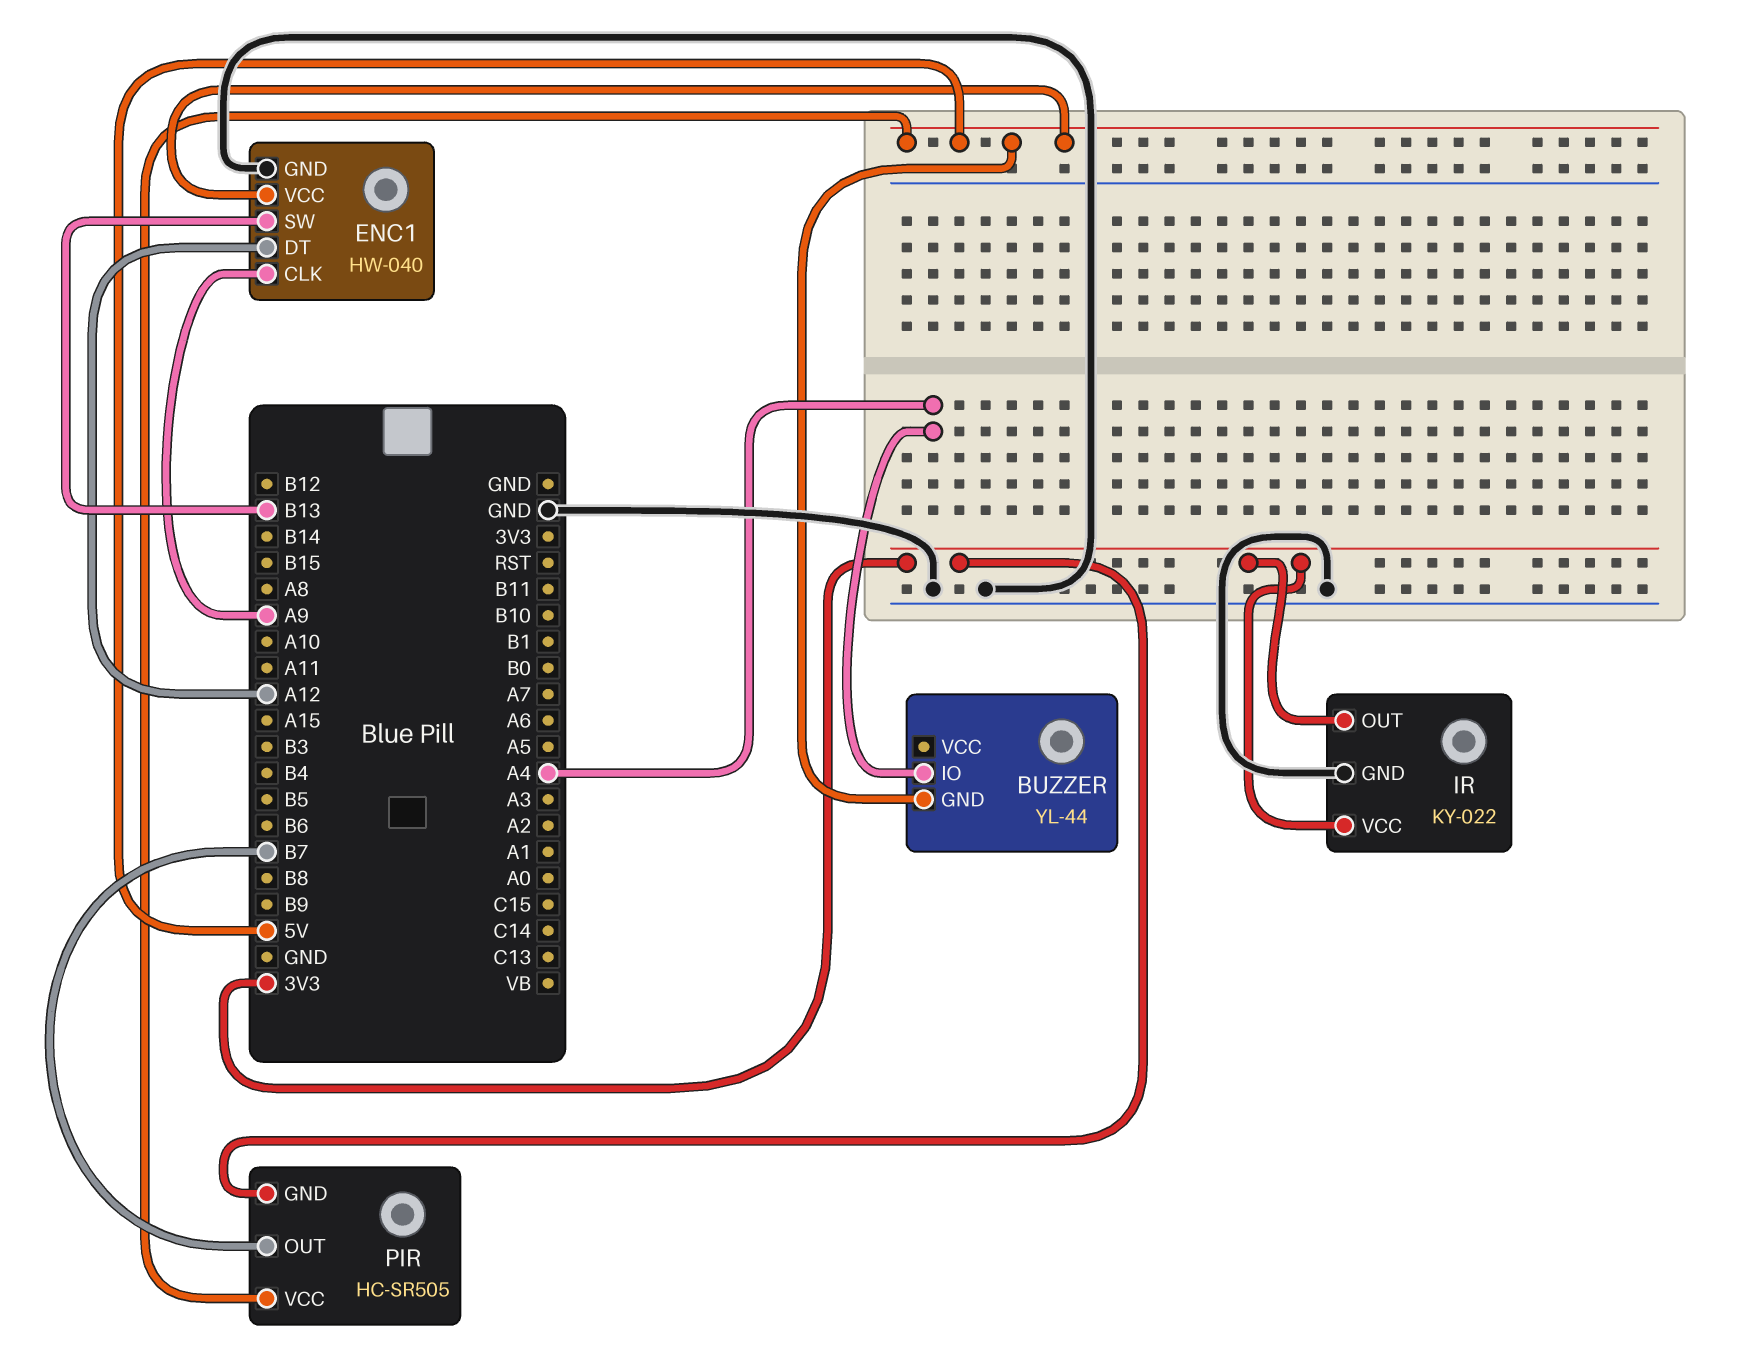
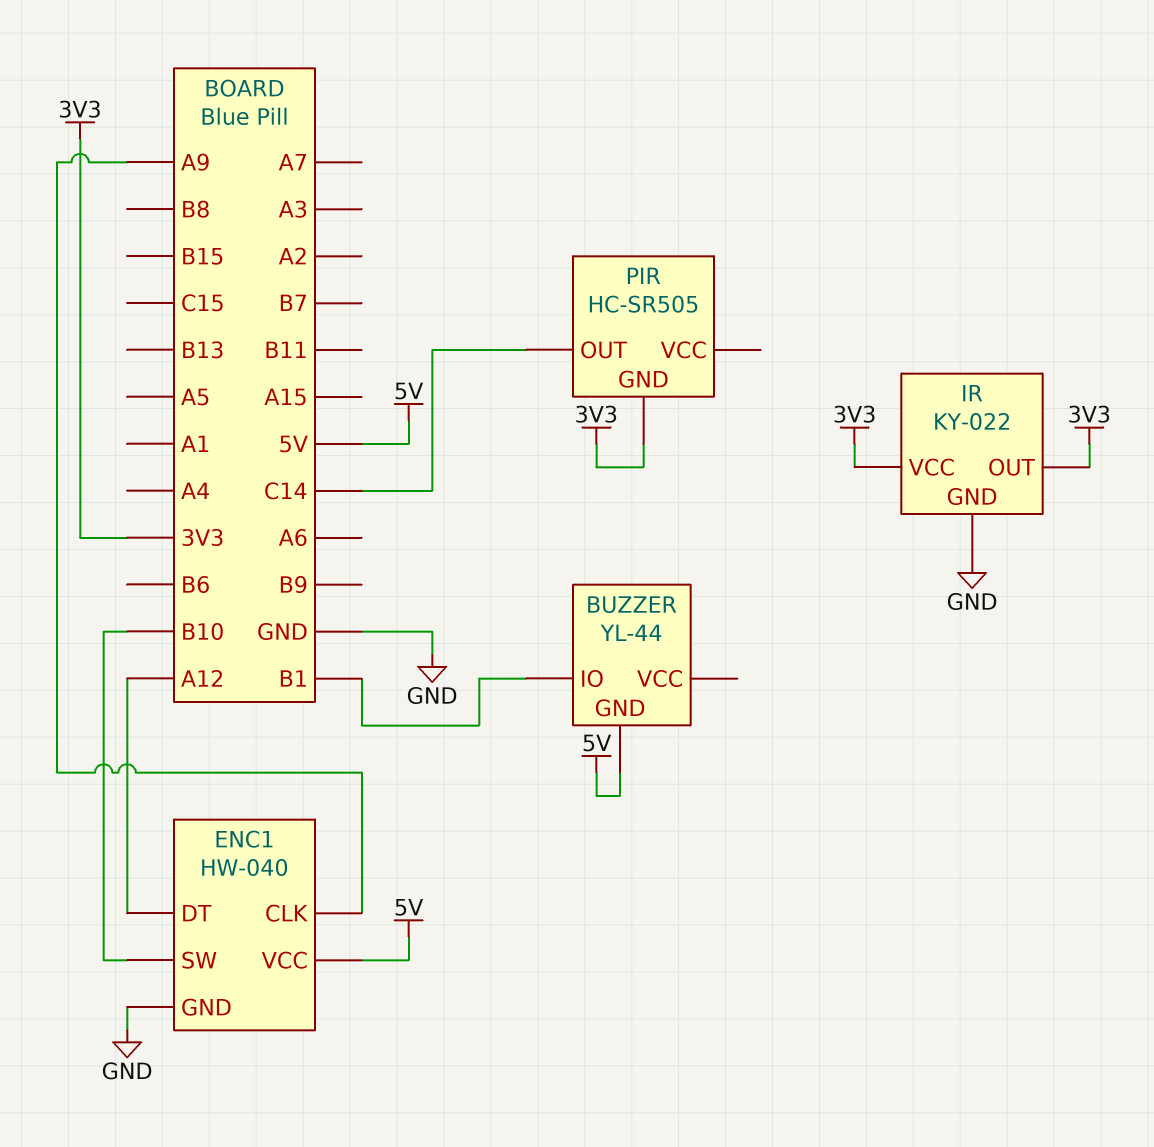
BUZZER pin IO: A4 -> B1
ENC1 pin SW: B13 -> B10
PIR pin OUT: B7 -> C14
PIR pin VCC: 5V -> none

